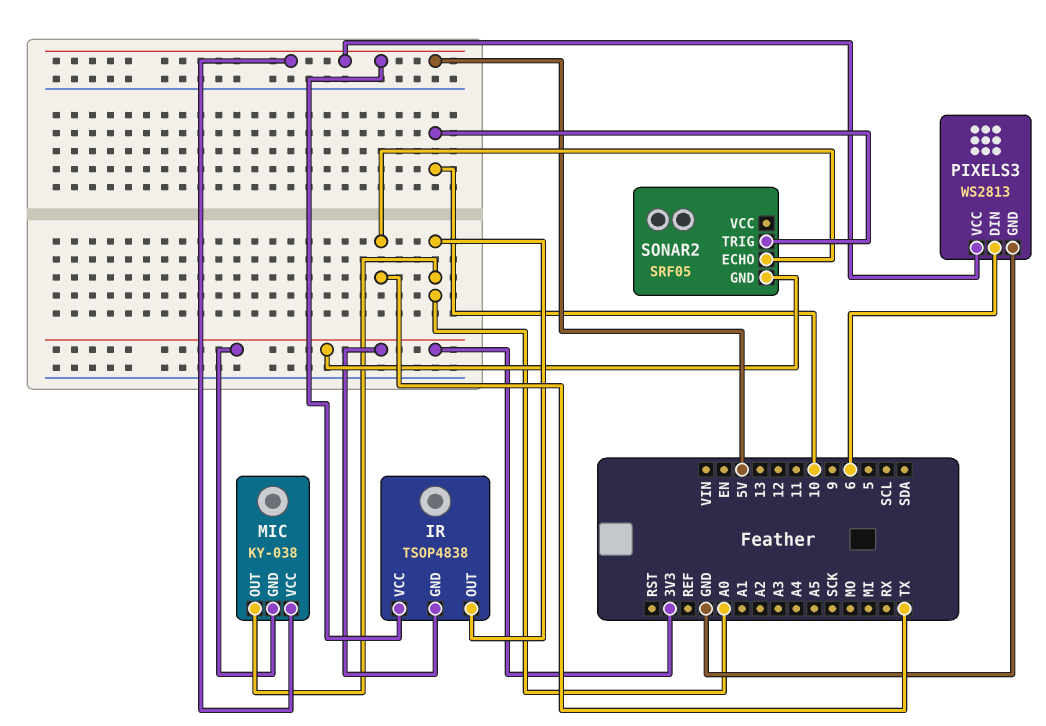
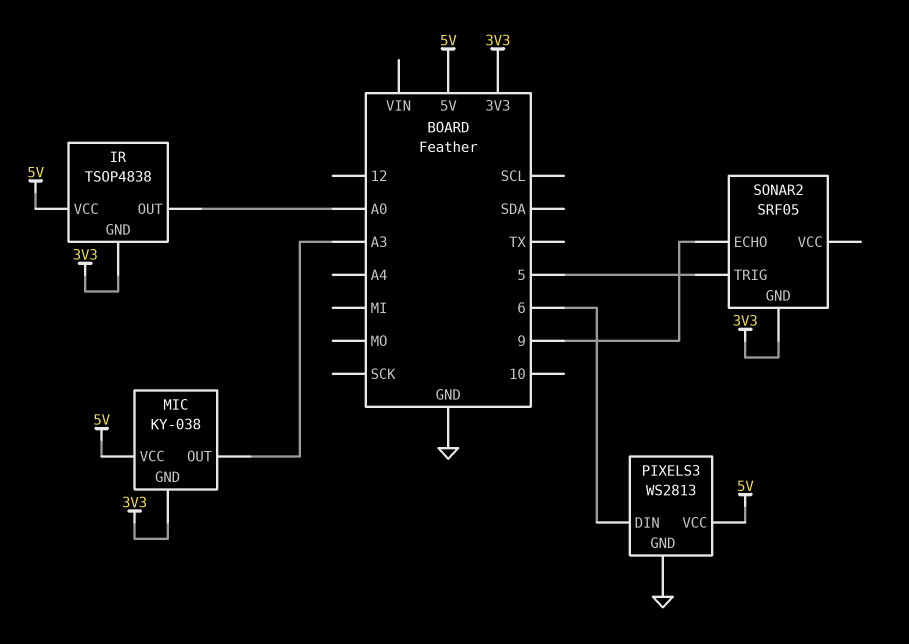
MIC pin OUT: A0 -> A3
SONAR2 pin ECHO: TX -> 9
SONAR2 pin TRIG: 10 -> 5

